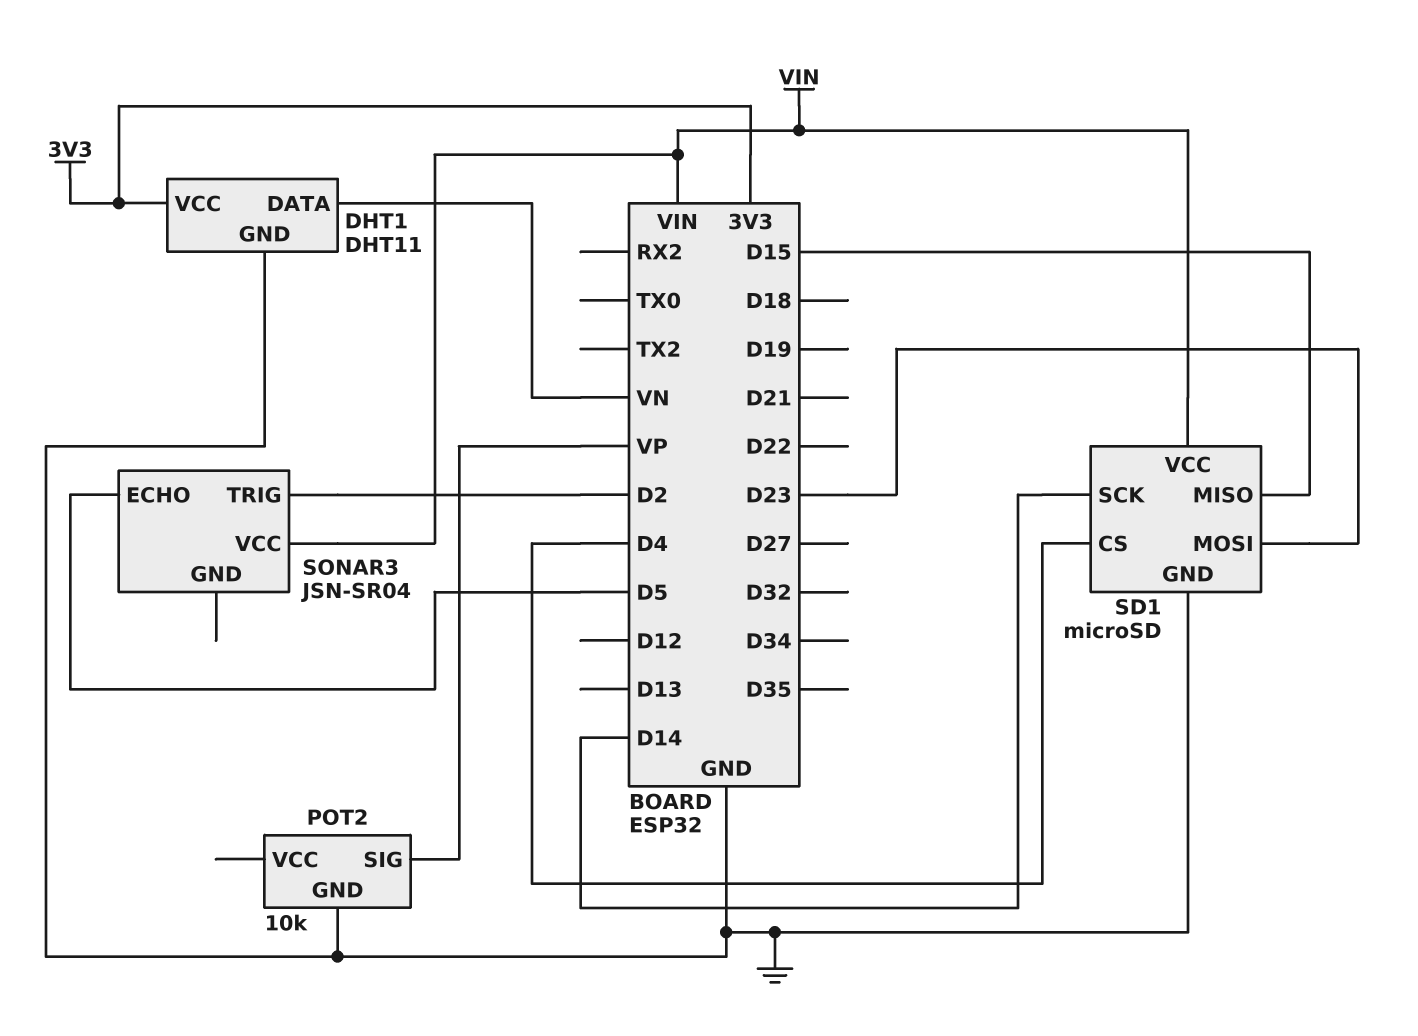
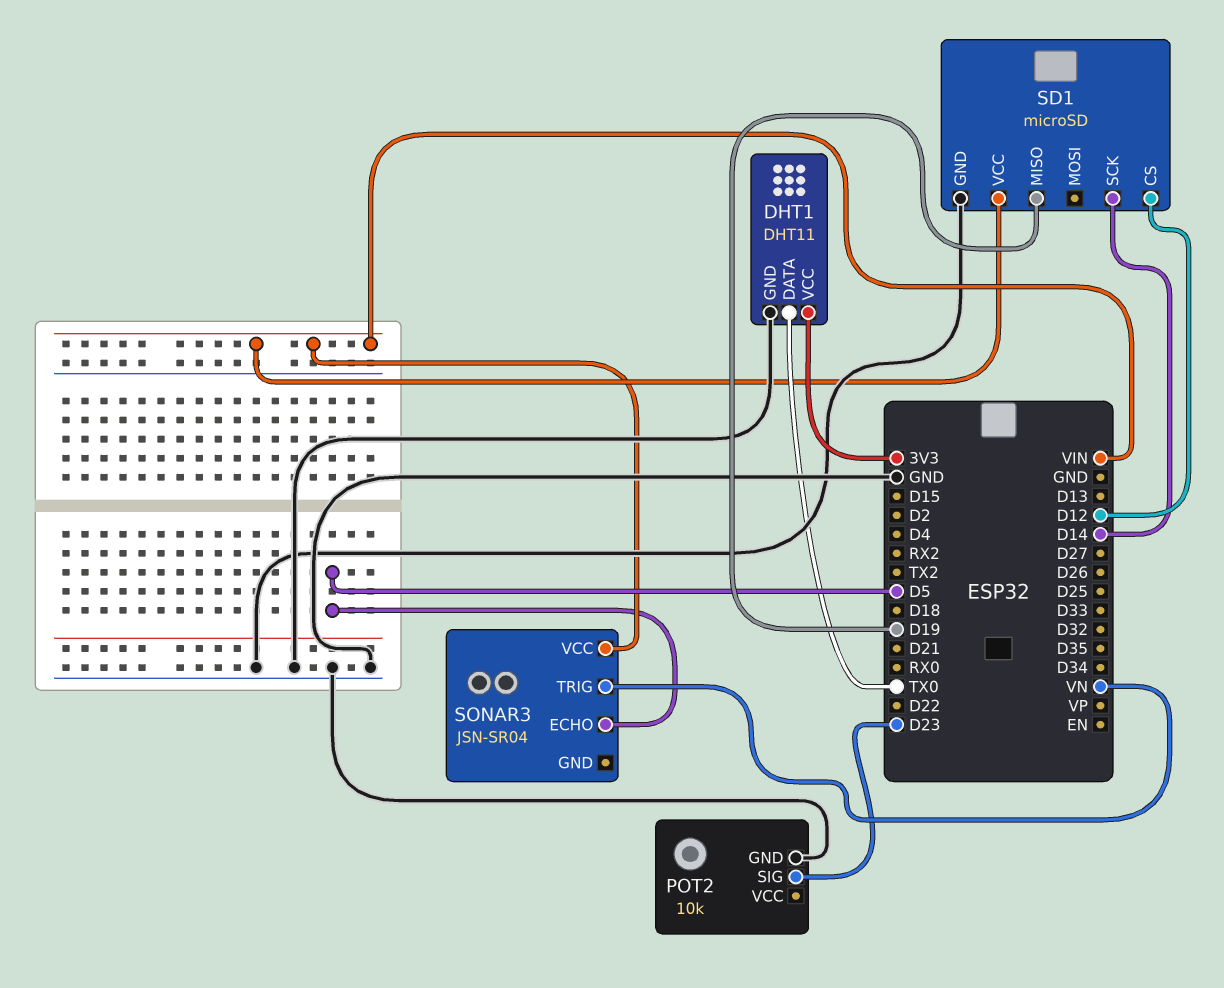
DHT1 pin DATA: VN -> TX0
POT2 pin SIG: VP -> D23
SD1 pin CS: D4 -> D12
SD1 pin MISO: D15 -> D19
SD1 pin MOSI: D23 -> none
SONAR3 pin TRIG: D2 -> VN

